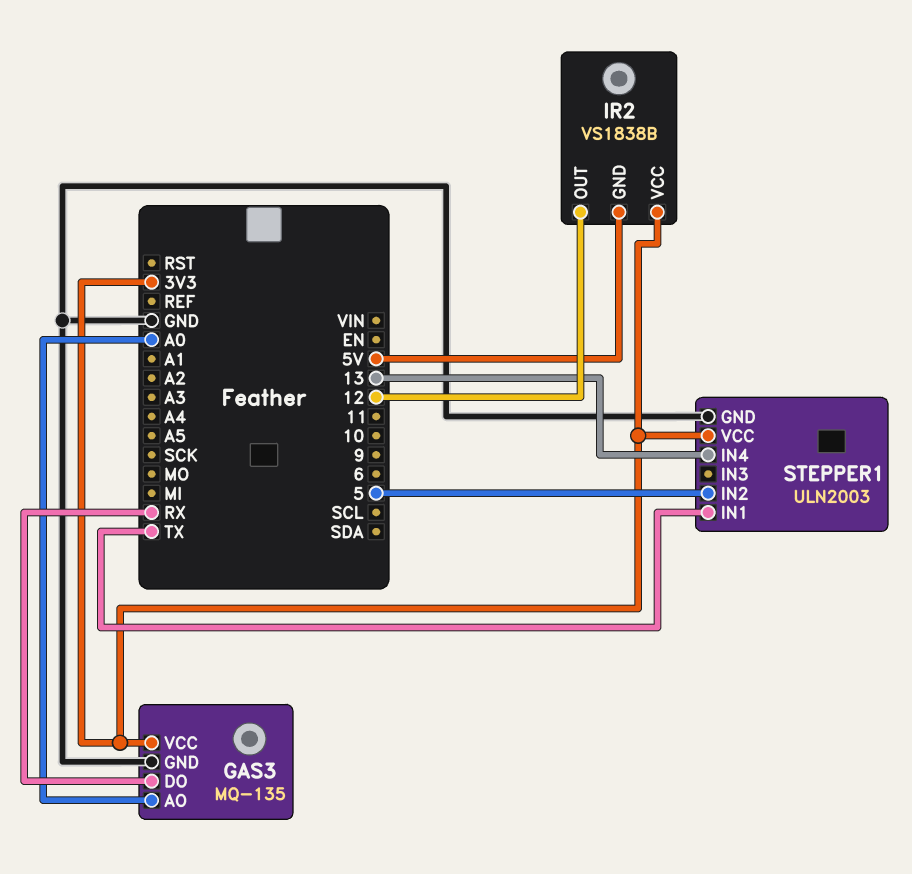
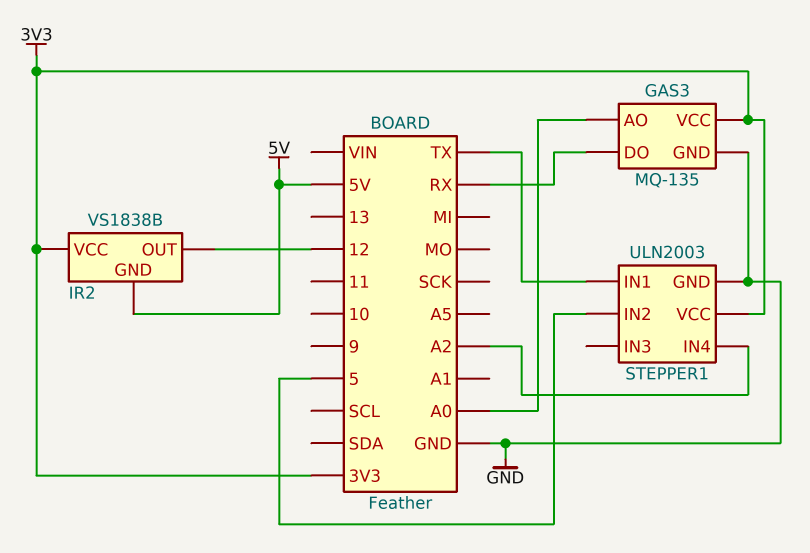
STEPPER1 pin IN4: 13 -> A2

